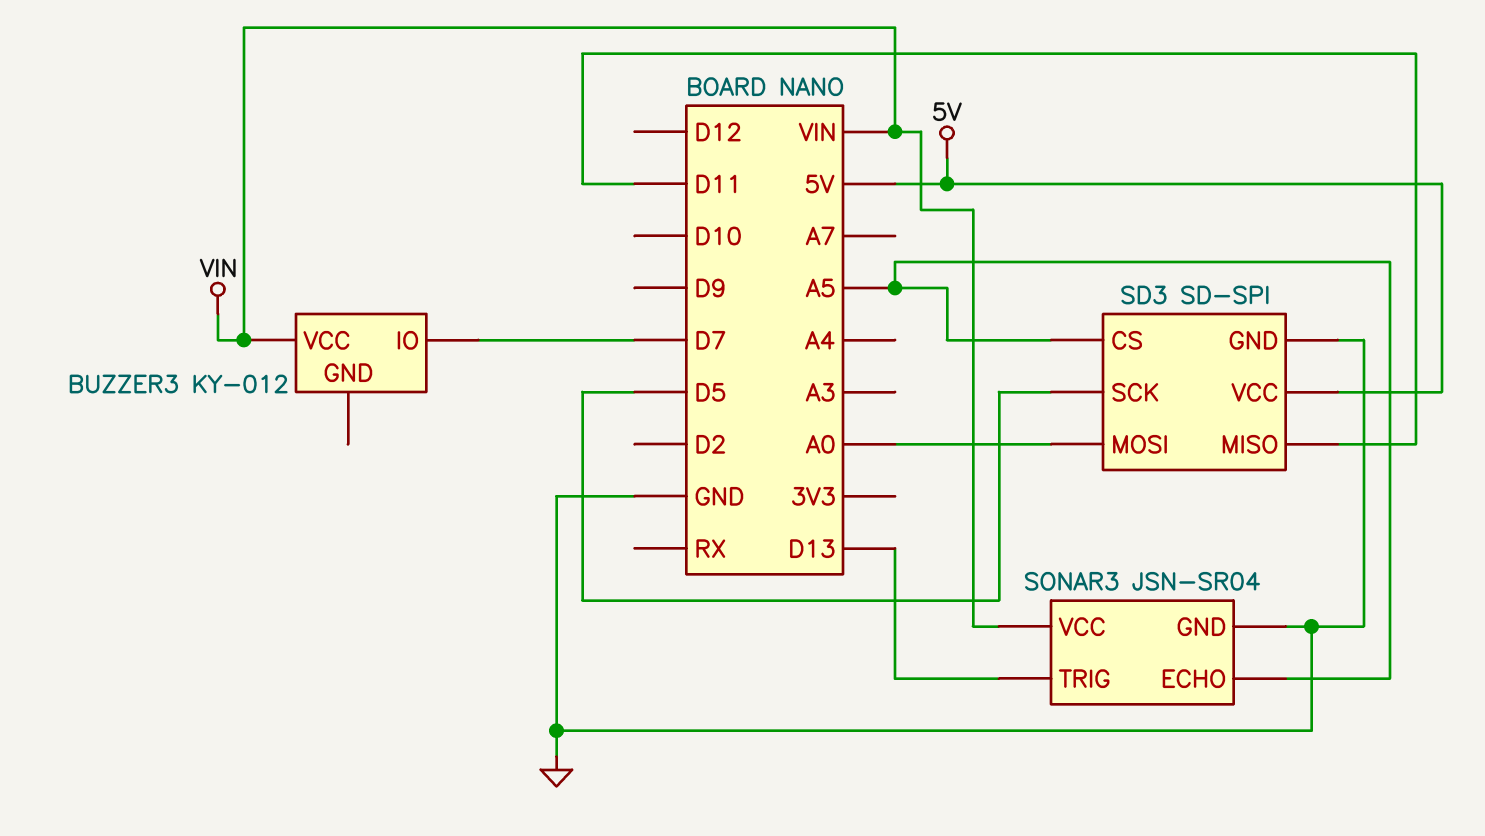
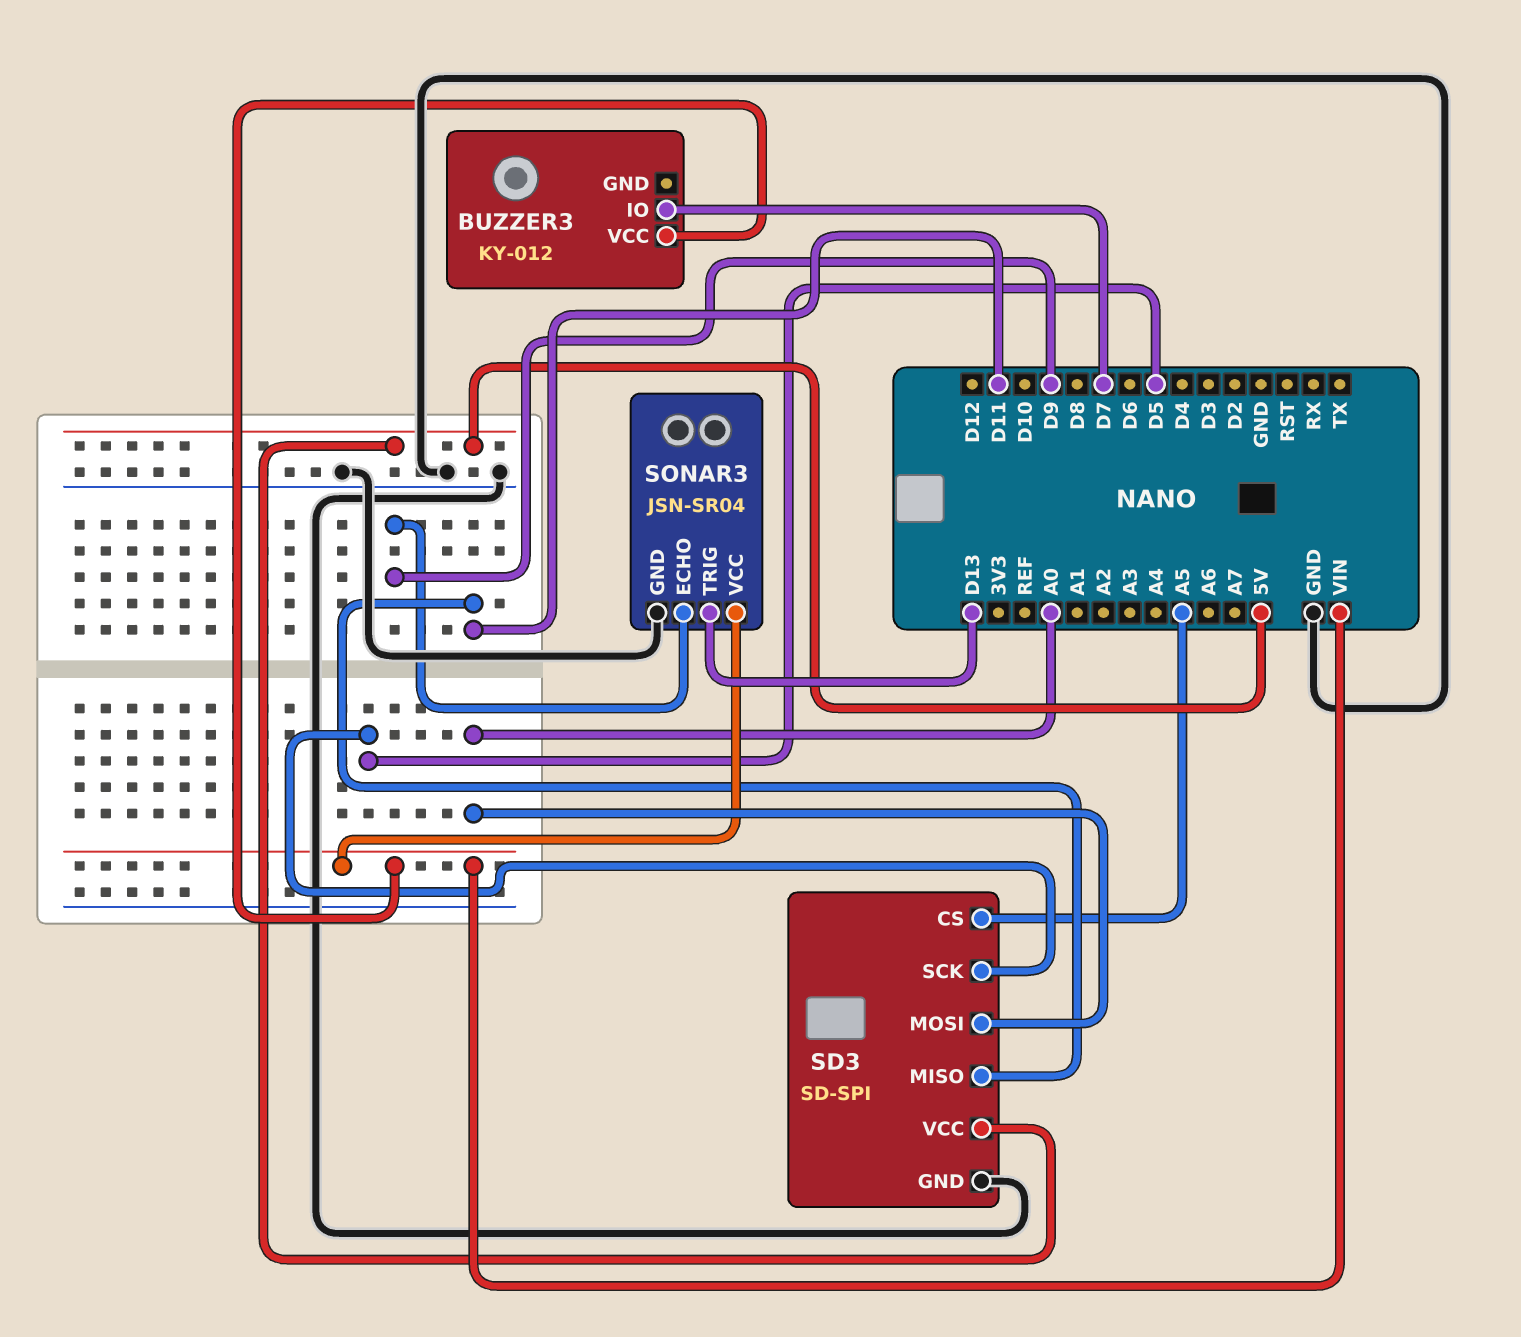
SONAR3 pin ECHO: A5 -> D9

